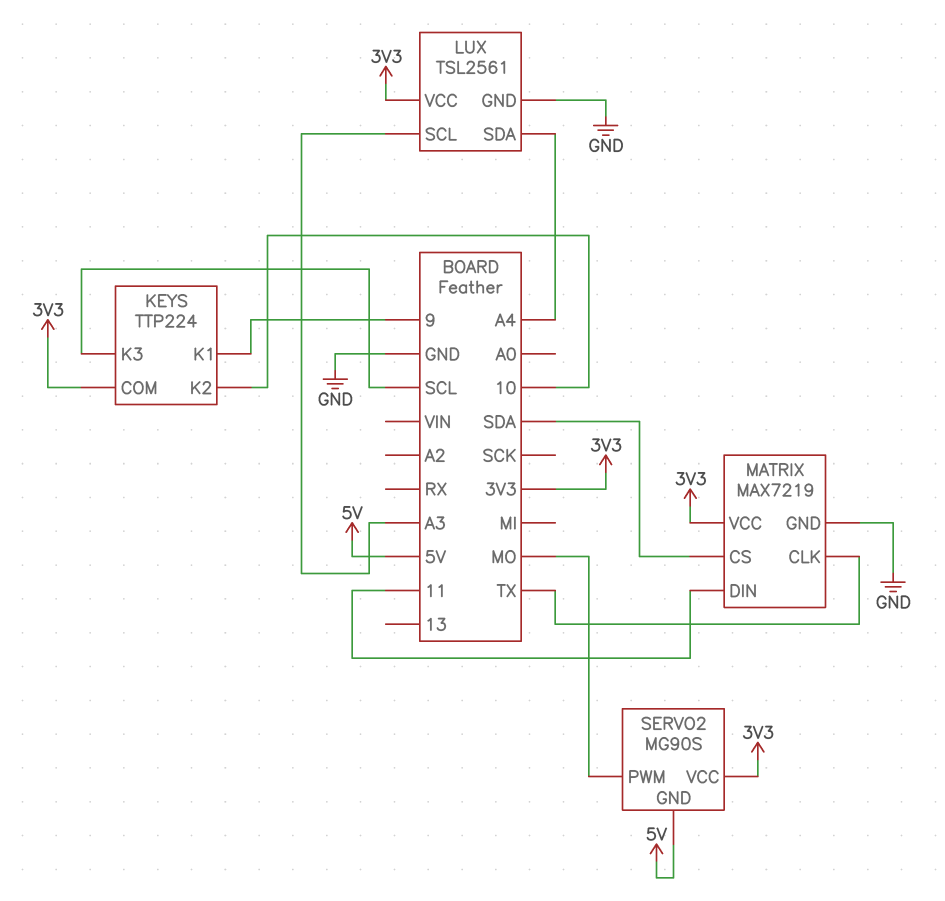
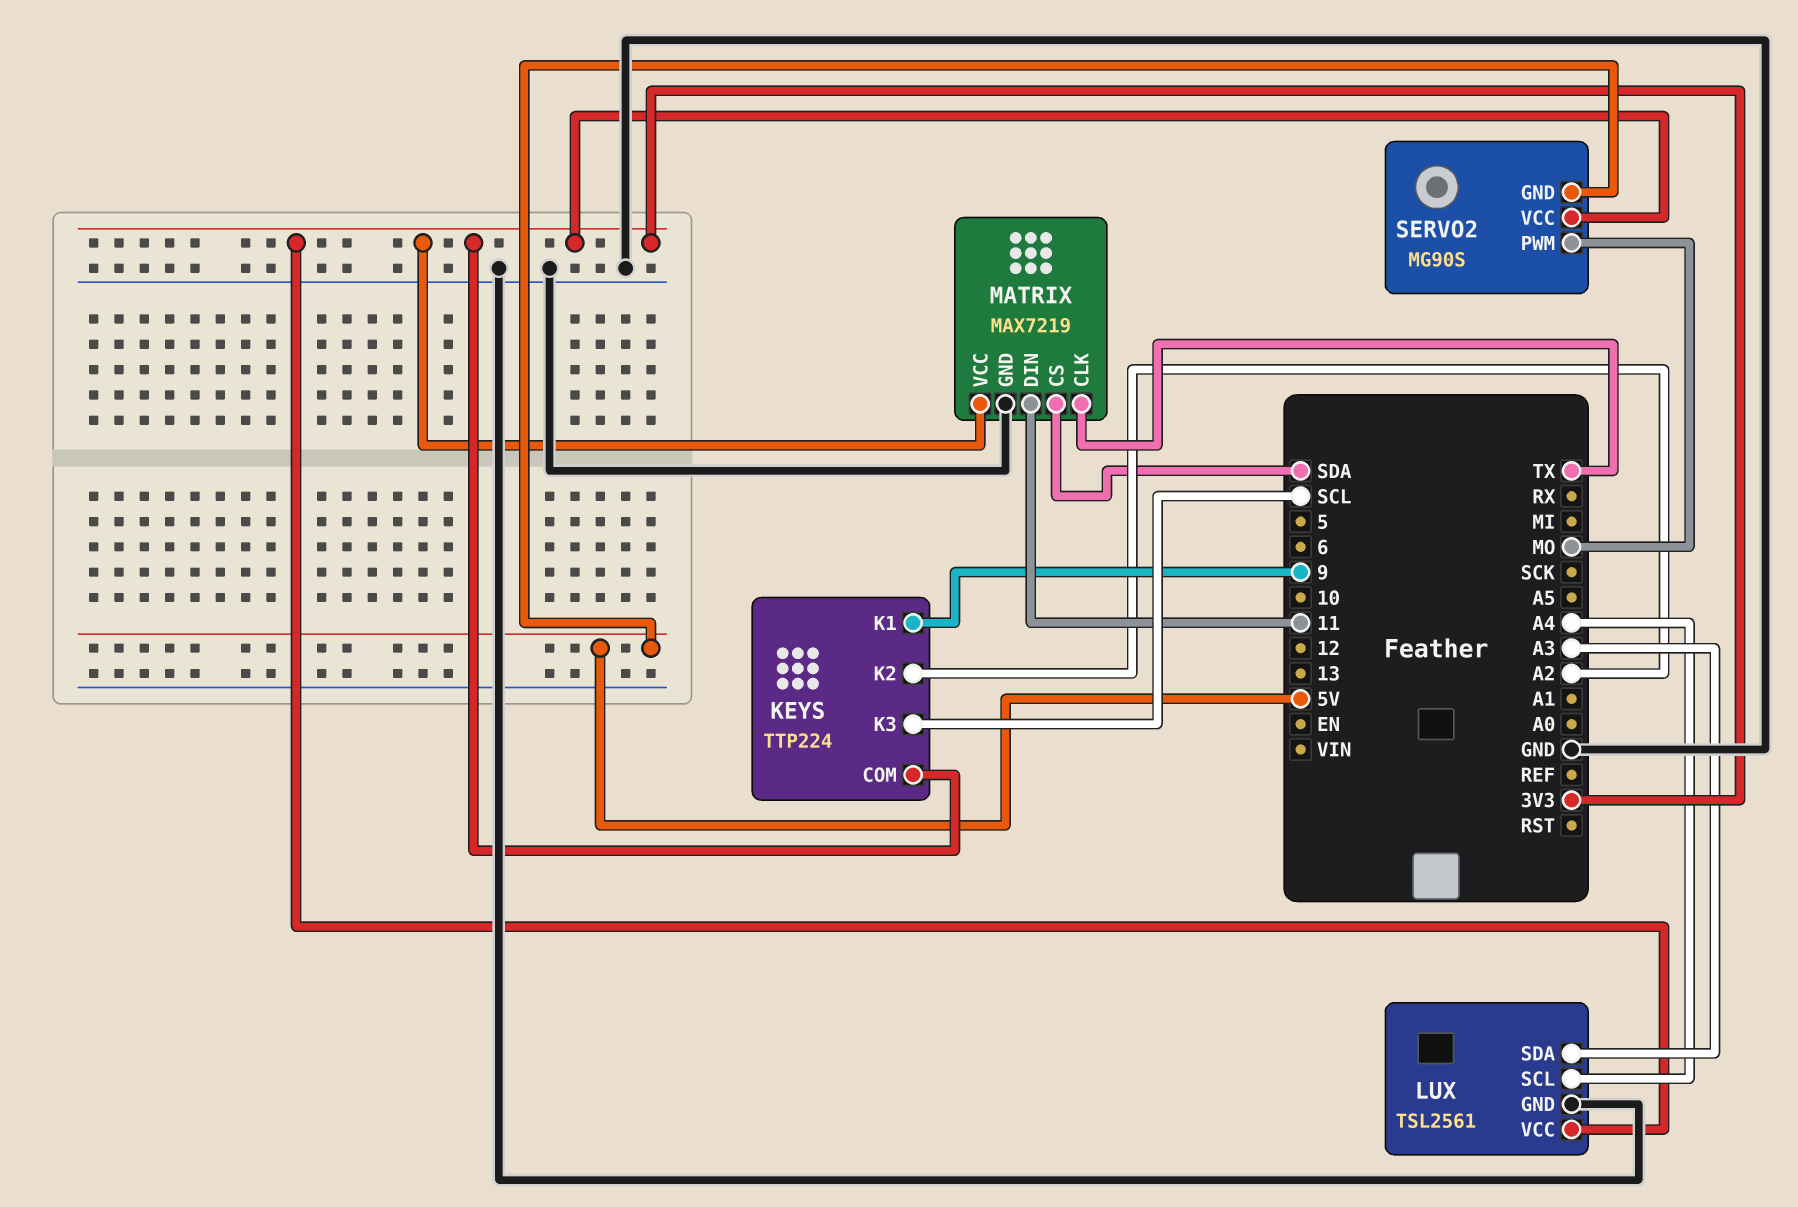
KEYS pin K2: 10 -> A2
LUX pin SCL: A3 -> A4
LUX pin SDA: A4 -> A3

